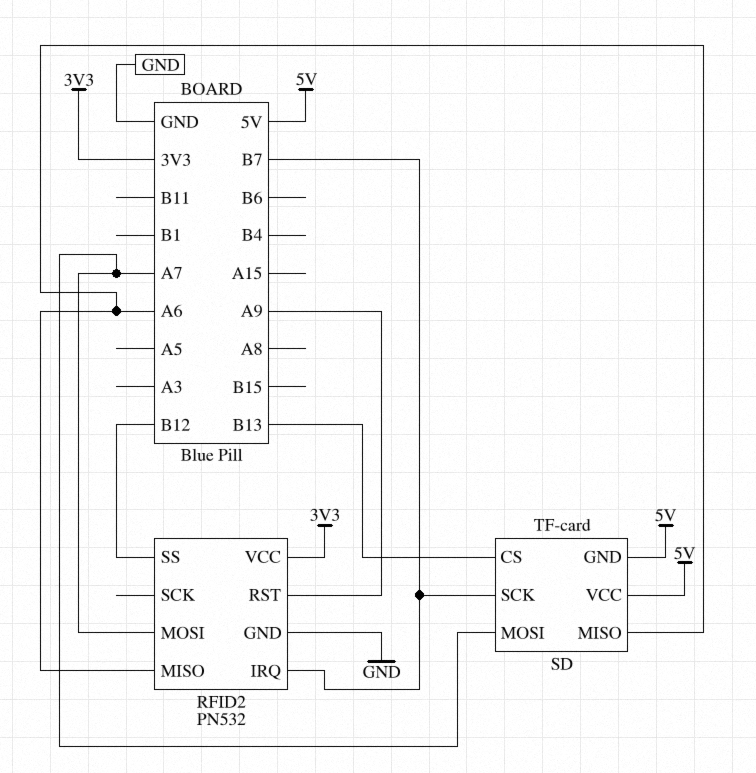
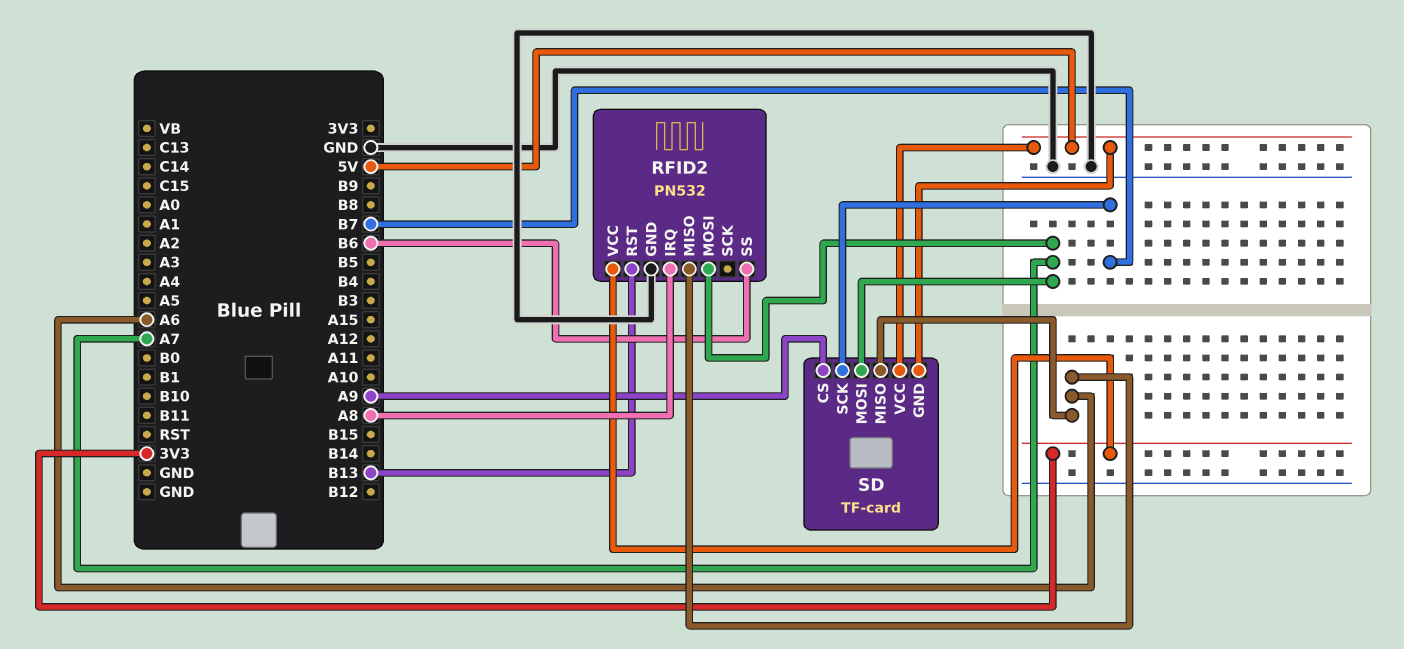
RFID2 pin IRQ: B7 -> A8
RFID2 pin RST: A9 -> B13
RFID2 pin SS: B12 -> B6
SD pin CS: B13 -> A9

